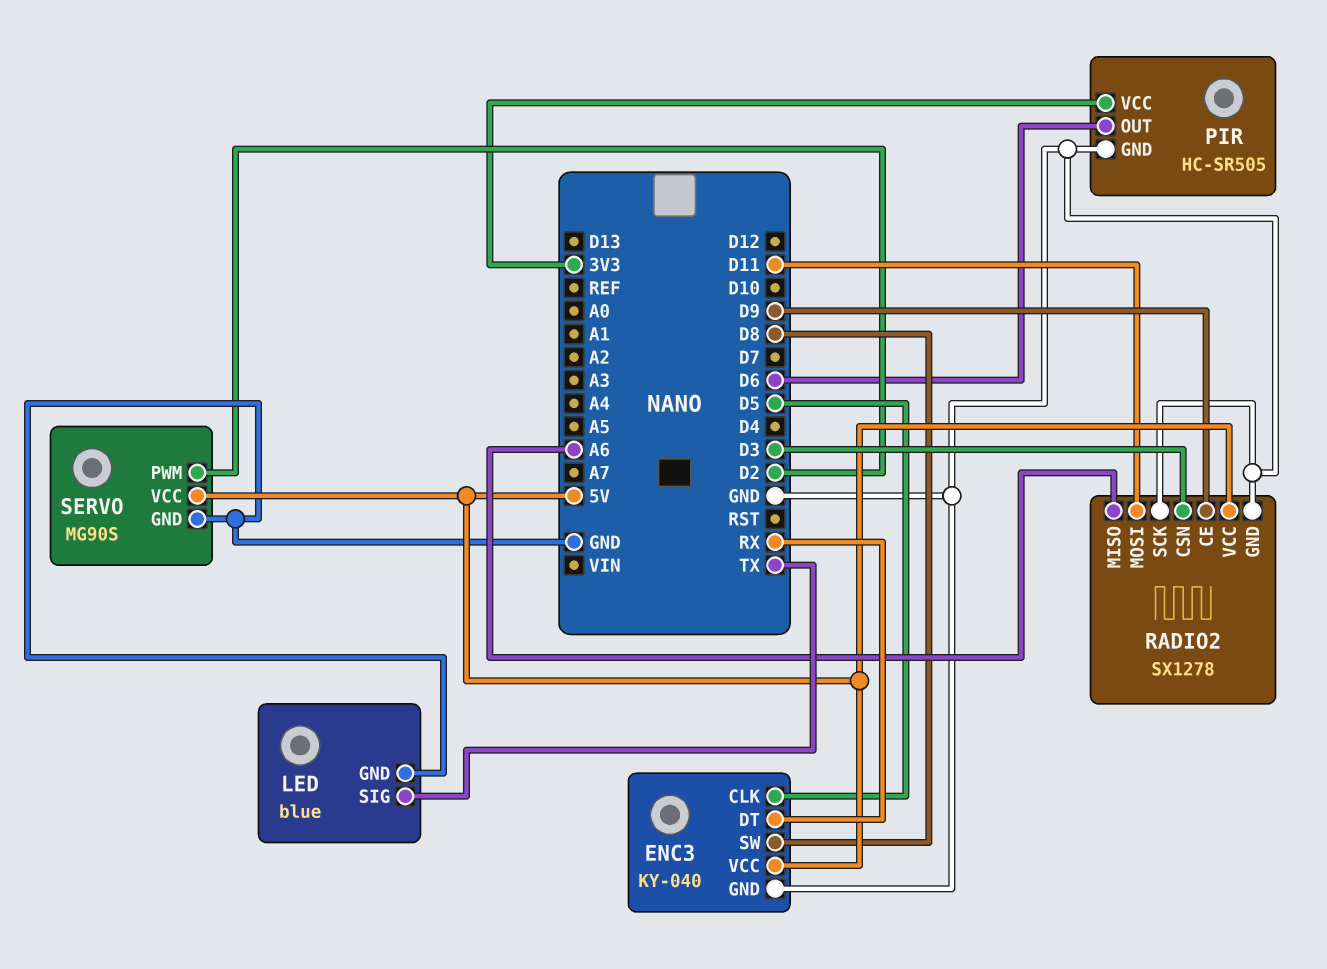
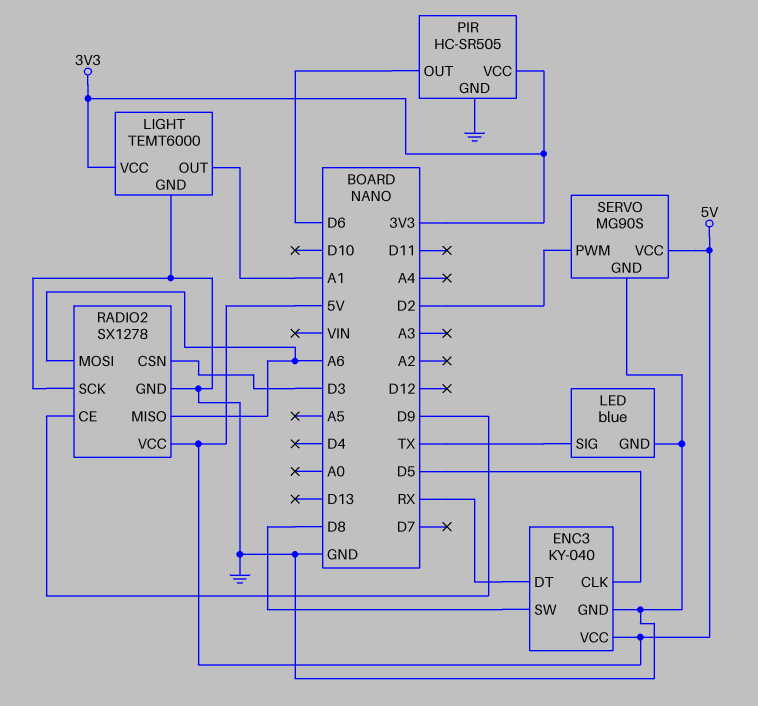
LIGHT: none -> TEMT6000
LIGHT pin GND: none -> GND
LIGHT pin OUT: none -> A1
LIGHT pin VCC: none -> 3V3
RADIO2 pin MOSI: D11 -> A6

